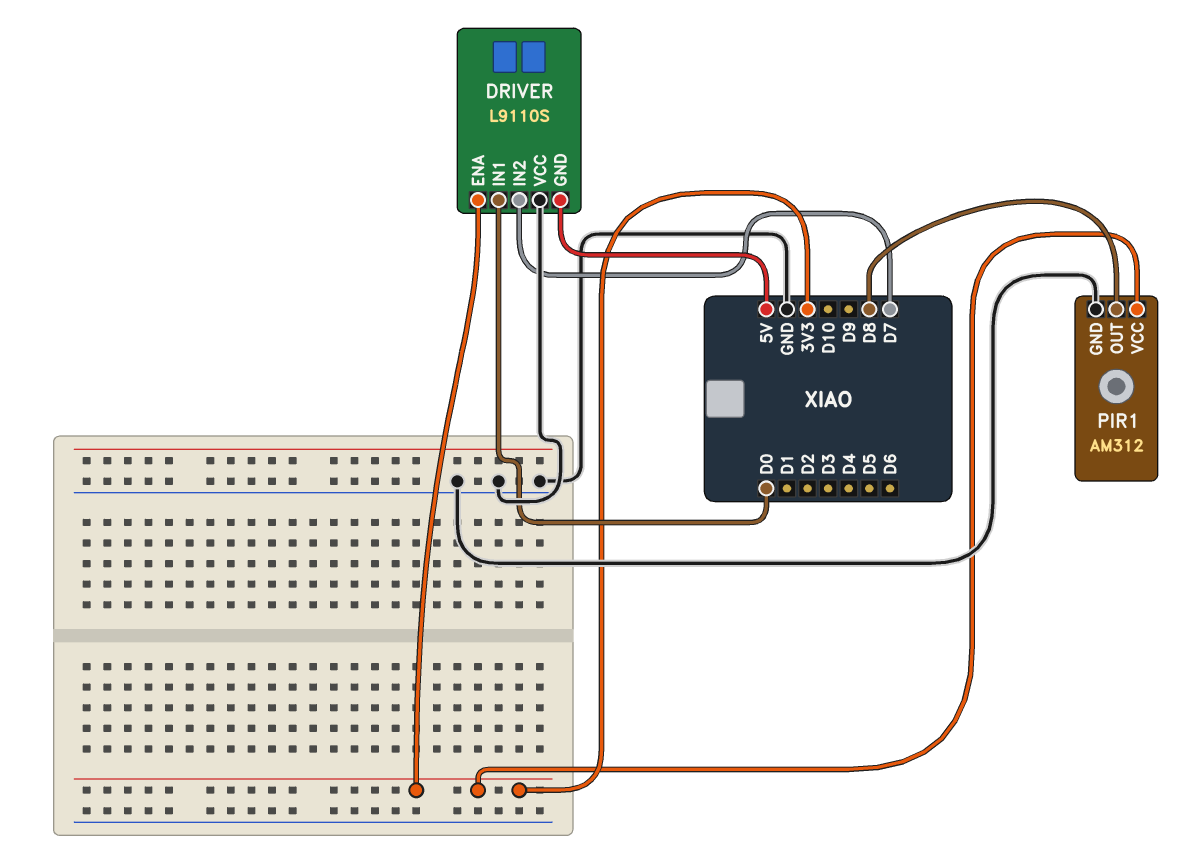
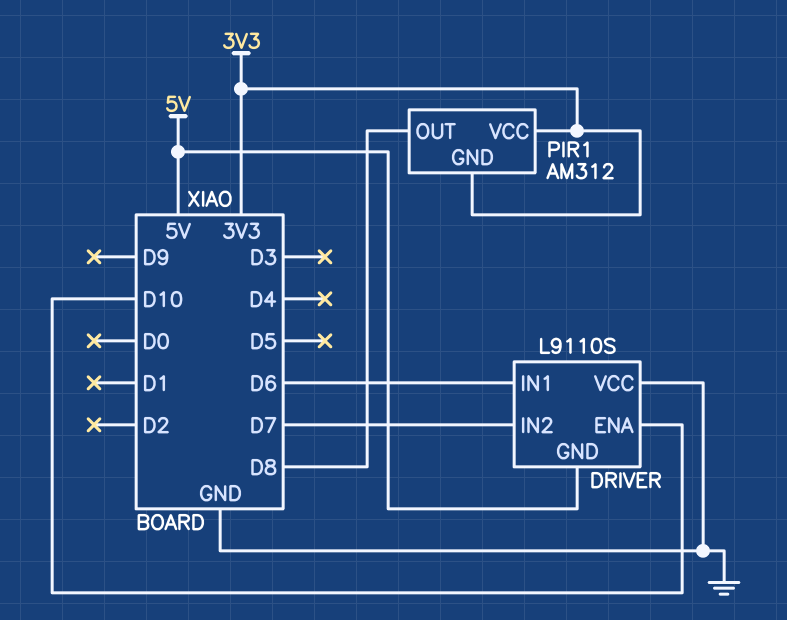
DRIVER pin ENA: 3V3 -> D10
DRIVER pin IN1: D0 -> D6
PIR1 pin GND: GND -> 3V3

